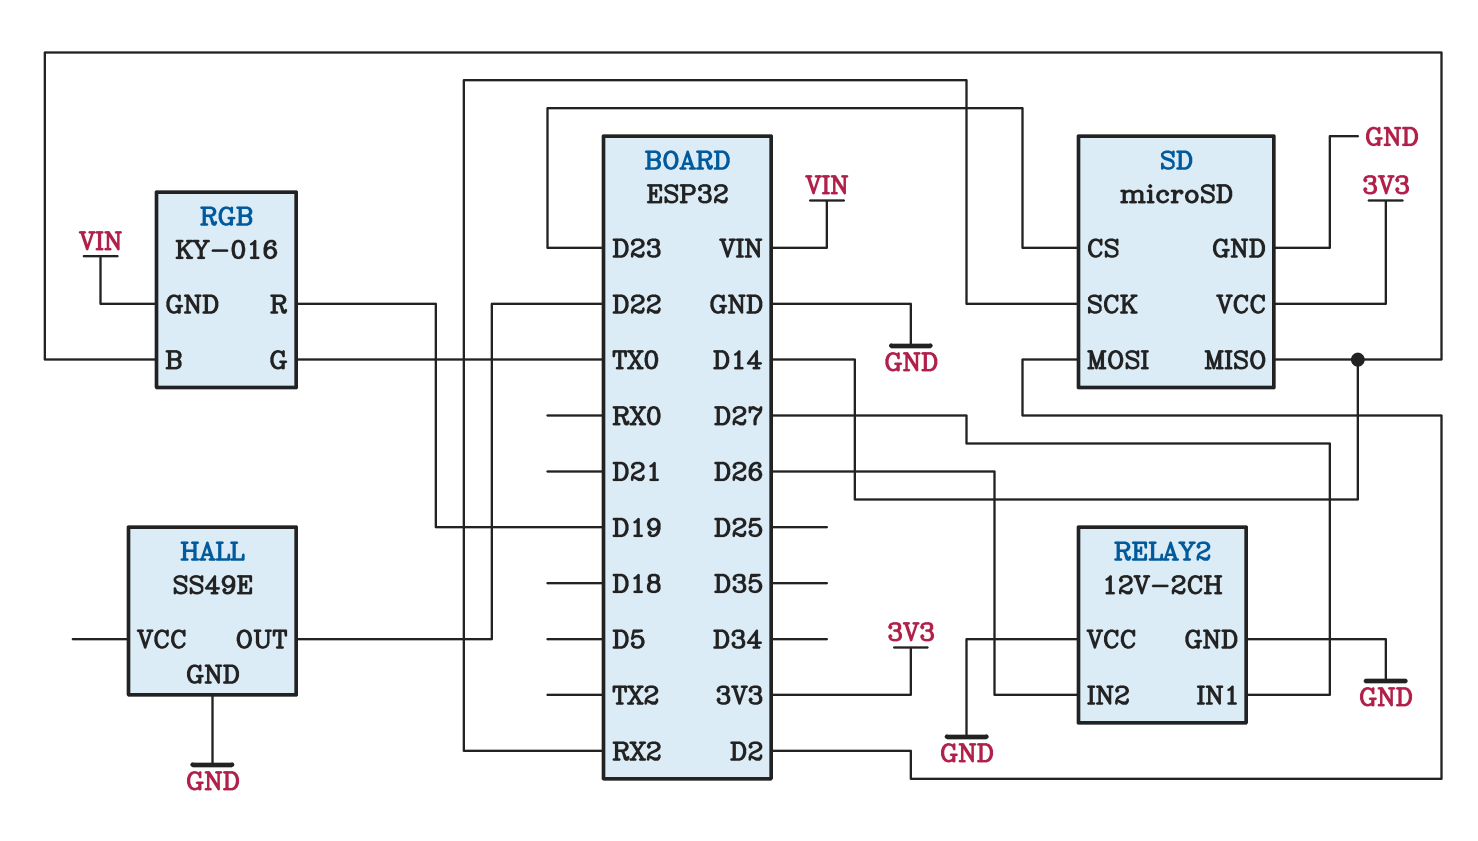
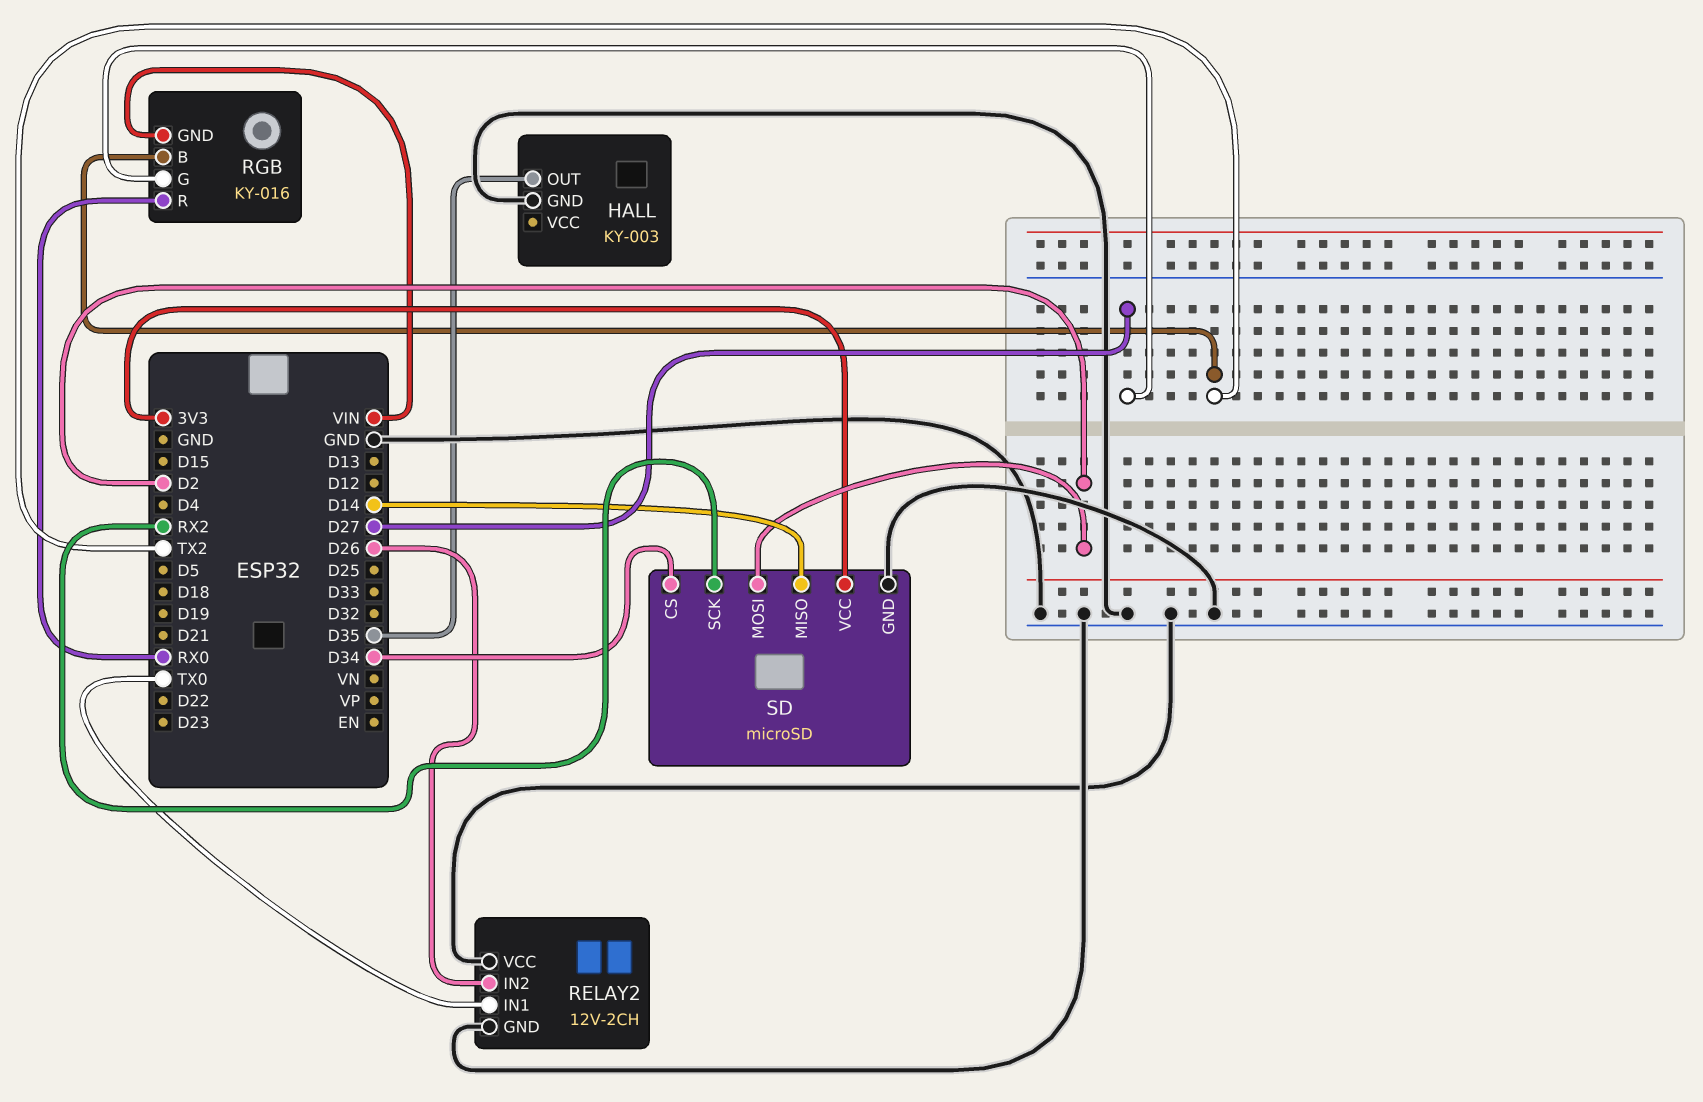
HALL: SS49E -> KY-003
HALL pin OUT: D22 -> D35
RELAY2 pin IN1: D27 -> TX0
RGB pin B: D14 -> TX2
RGB pin G: TX0 -> D27
RGB pin R: D19 -> RX0
SD pin CS: D23 -> D34

